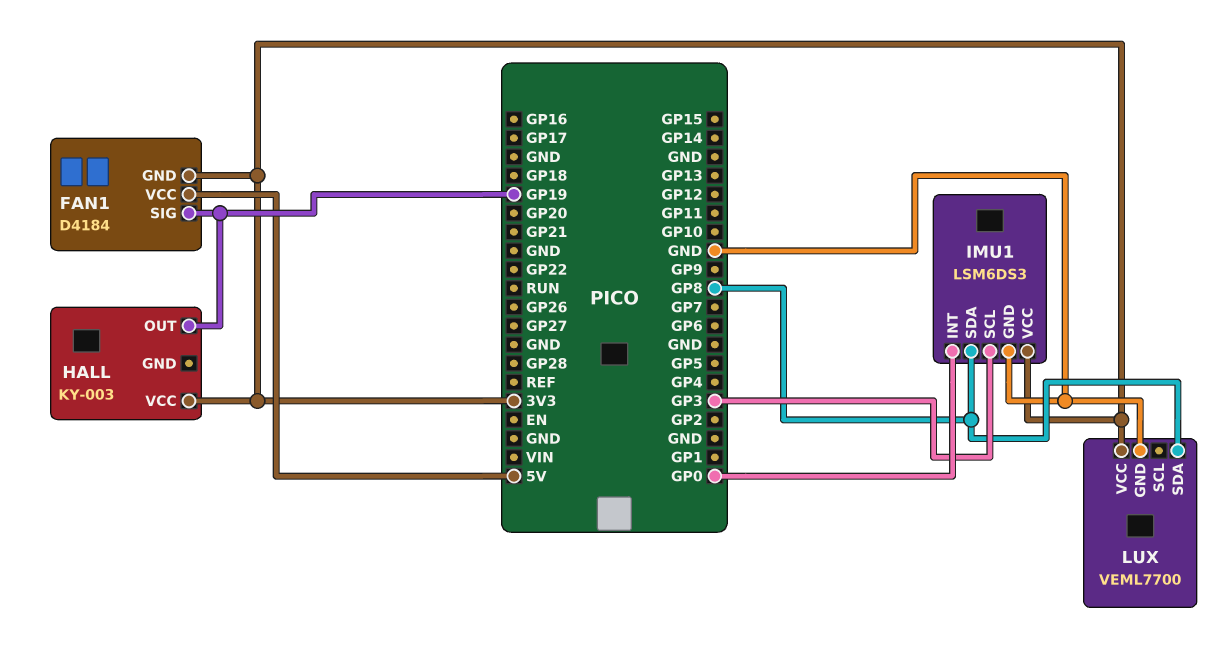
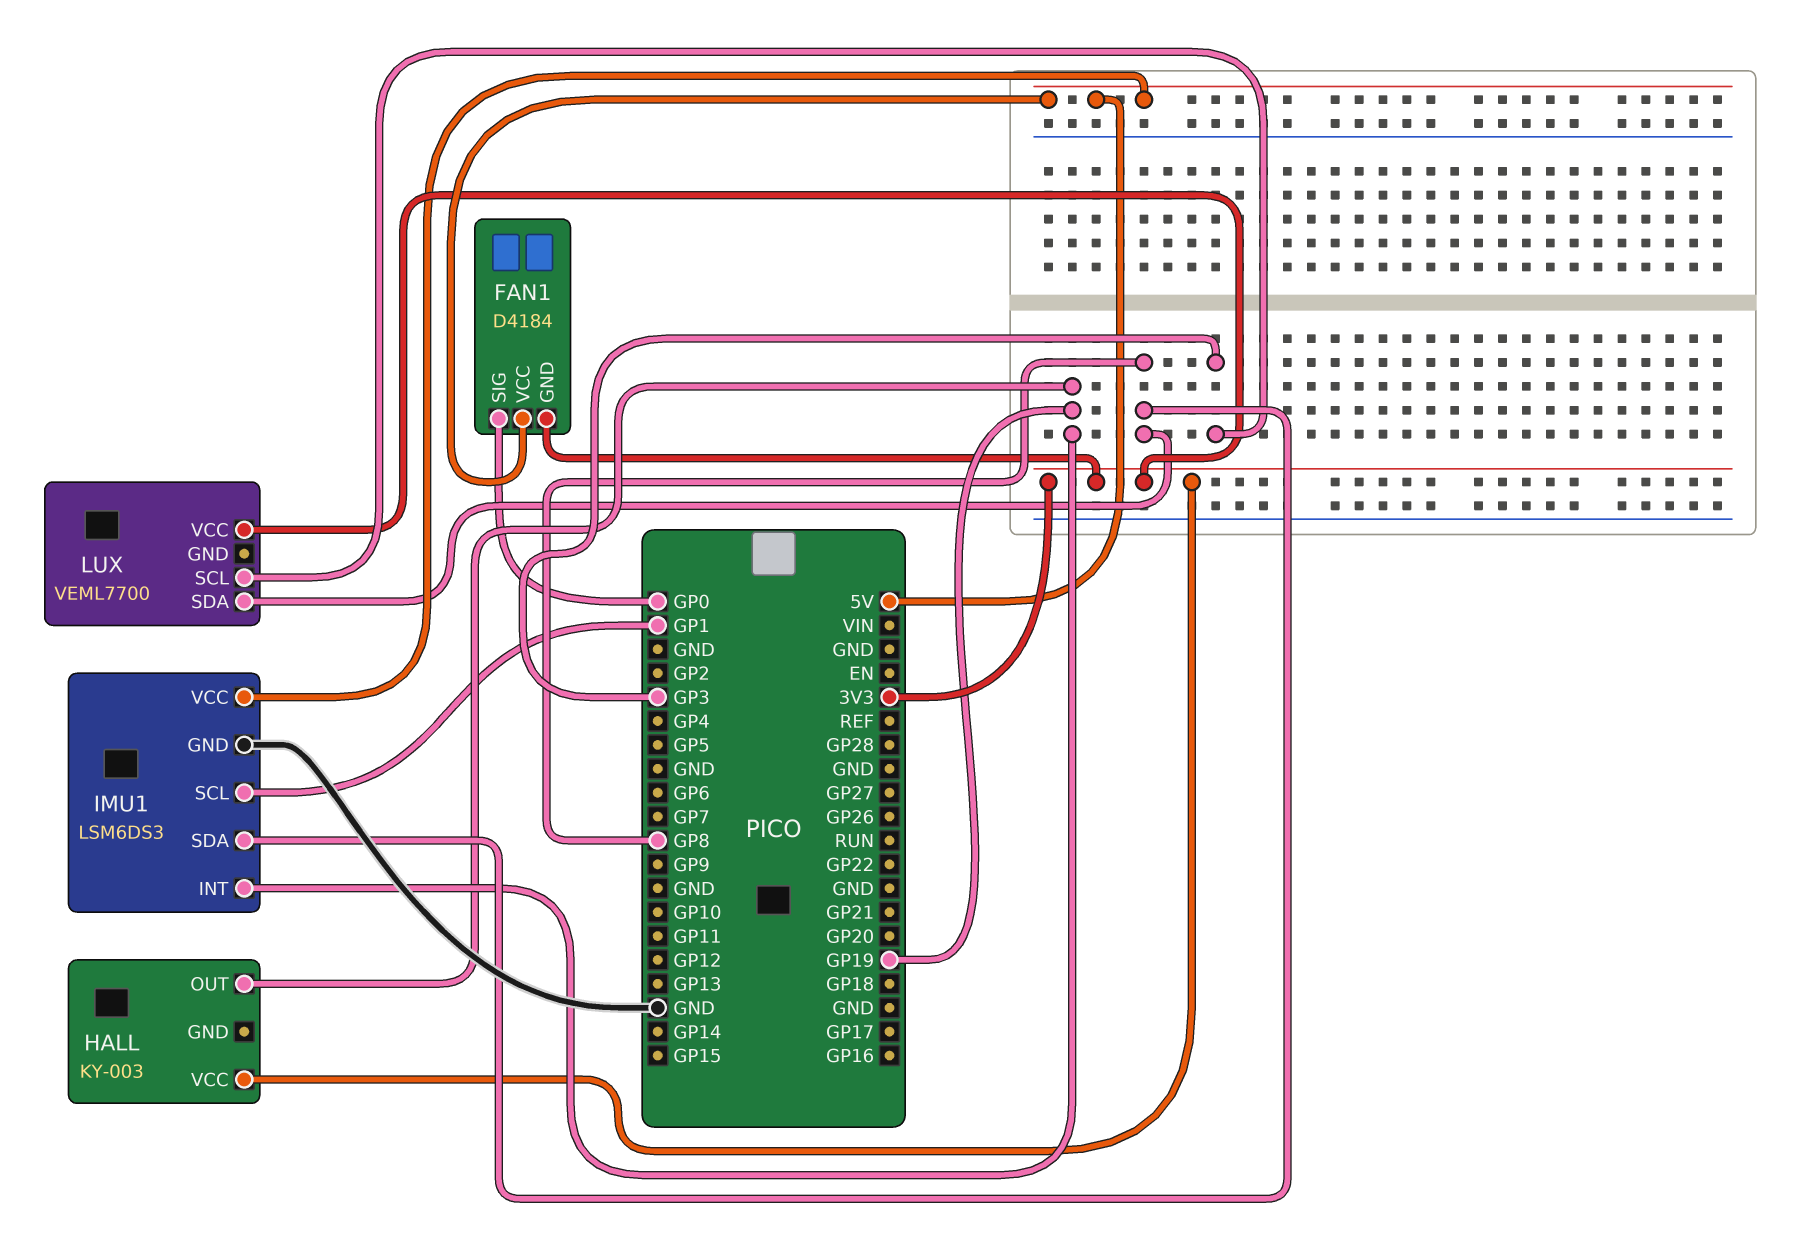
FAN1 pin SIG: GP19 -> GP0
IMU1 pin INT: GP0 -> GP19
IMU1 pin SCL: GP3 -> GP1
IMU1 pin VCC: 3V3 -> 5V
LUX pin GND: GND -> none
LUX pin SCL: none -> GP3

